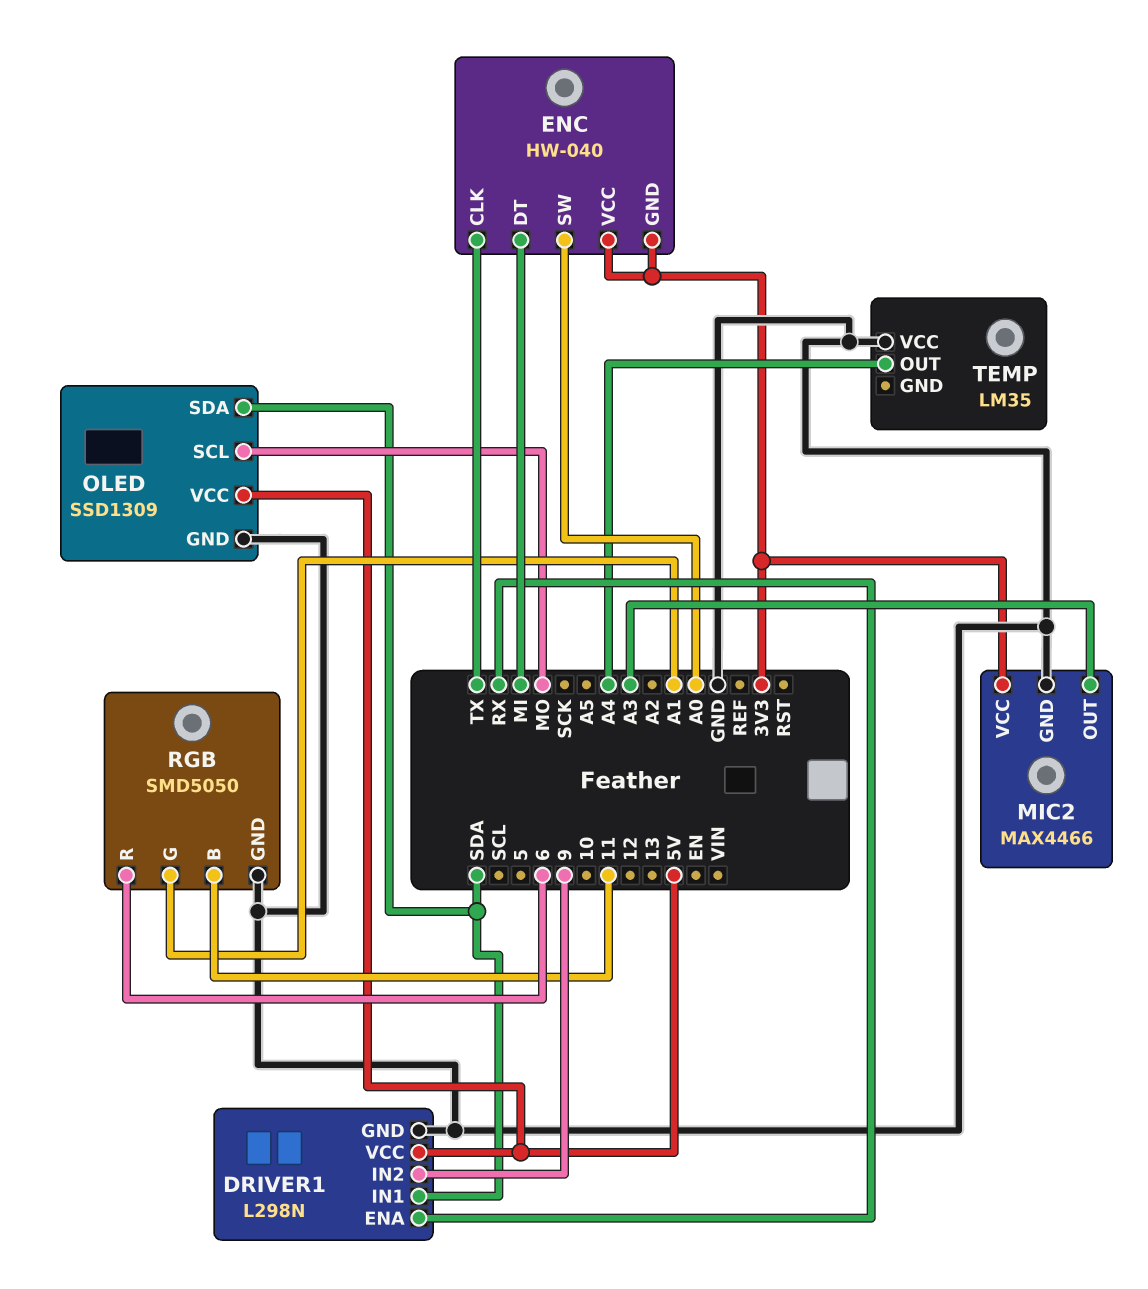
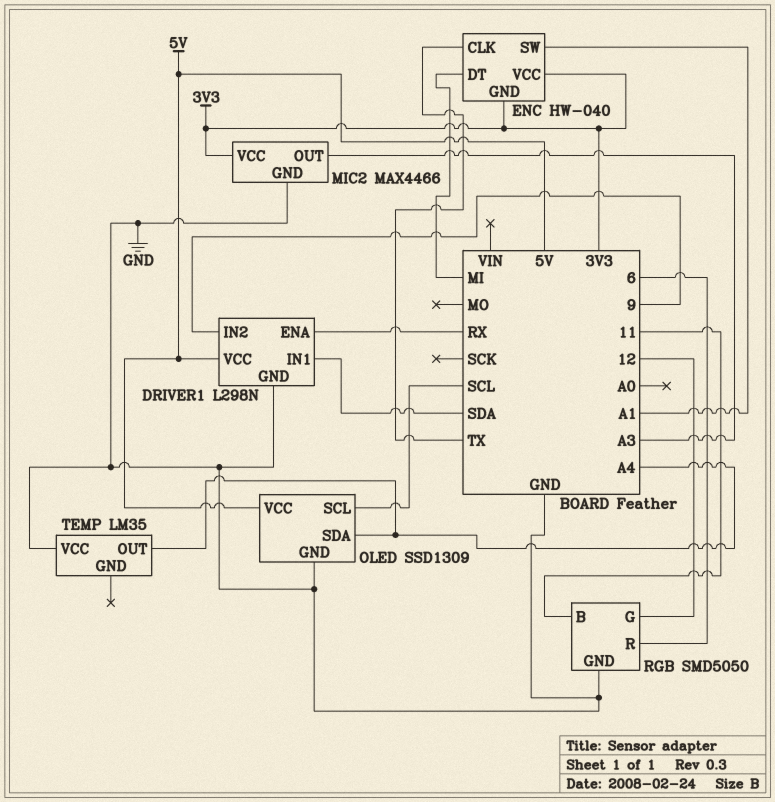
ENC pin SW: A0 -> A1
OLED pin SCL: MO -> SCL
OLED pin SDA: SDA -> A4
RGB pin G: A1 -> 12

